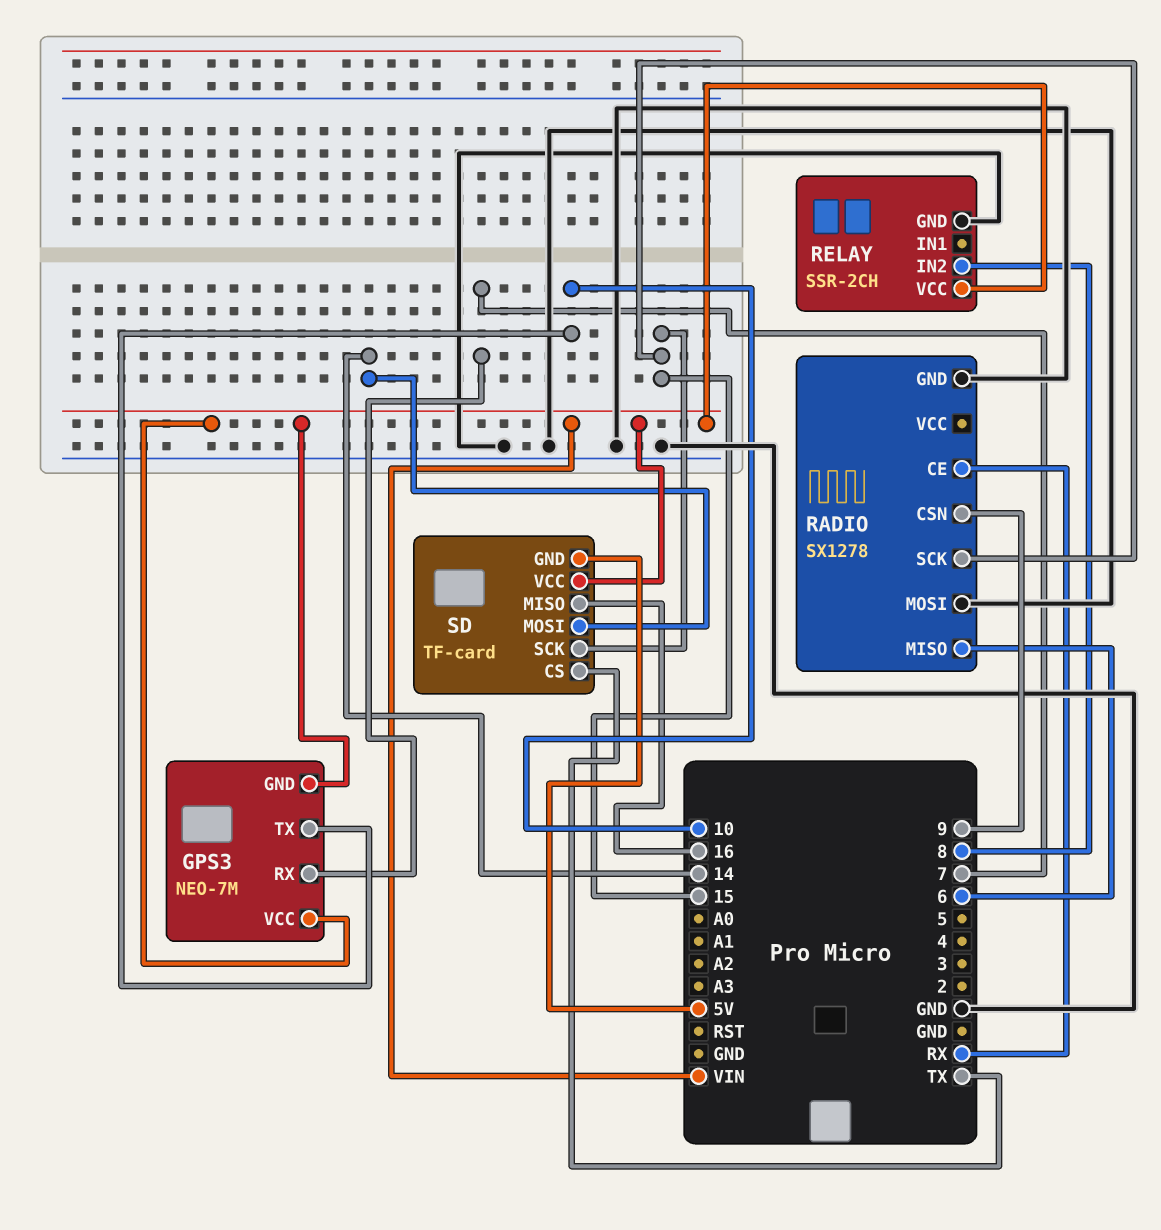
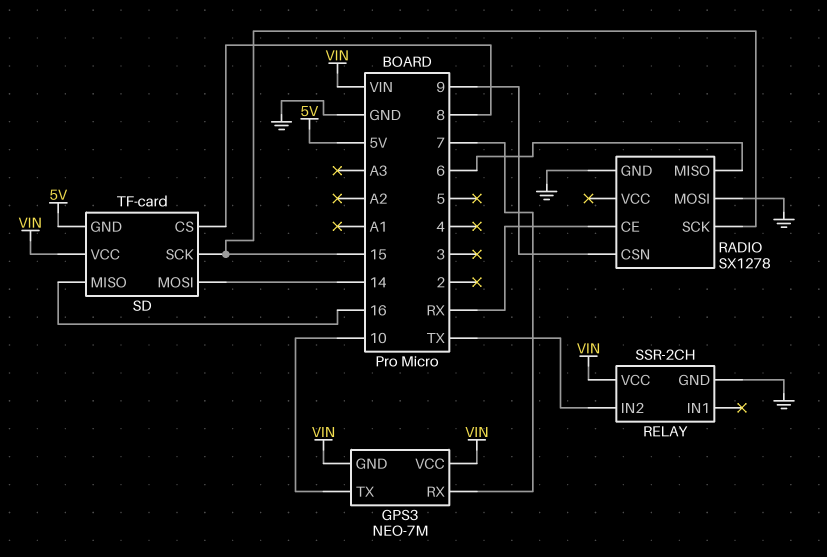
RELAY pin IN2: 8 -> TX
SD pin CS: TX -> 8

